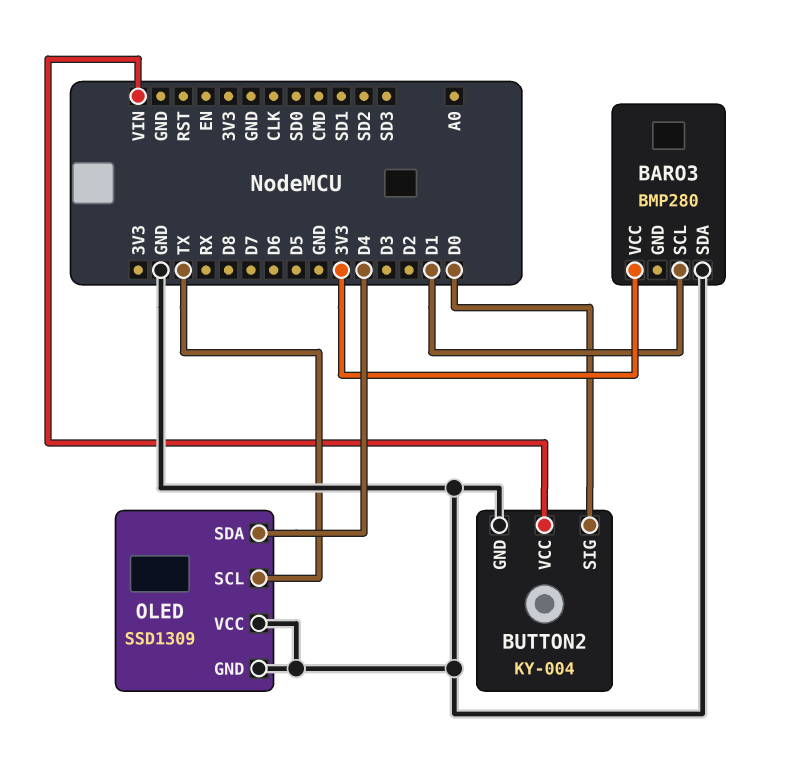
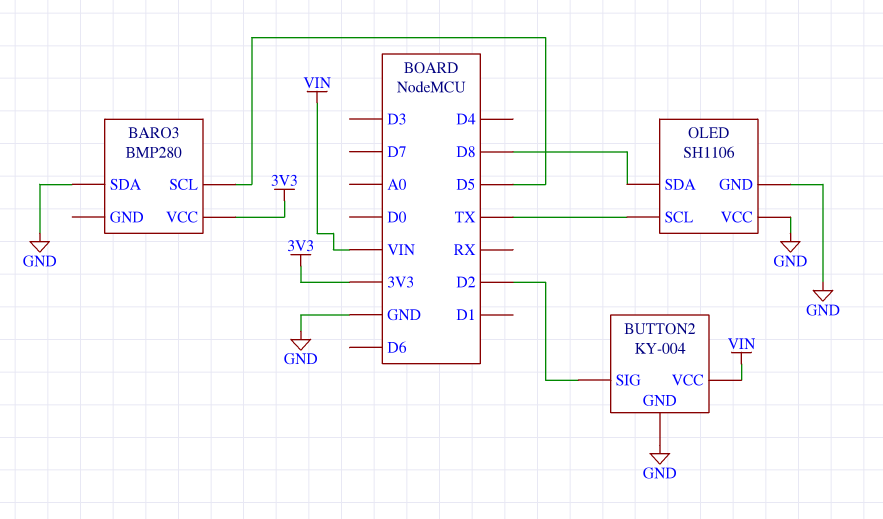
BARO3 pin SCL: D1 -> D5
BUTTON2 pin SIG: D0 -> D2
OLED: SSD1309 -> SH1106
OLED pin SDA: D4 -> D8

